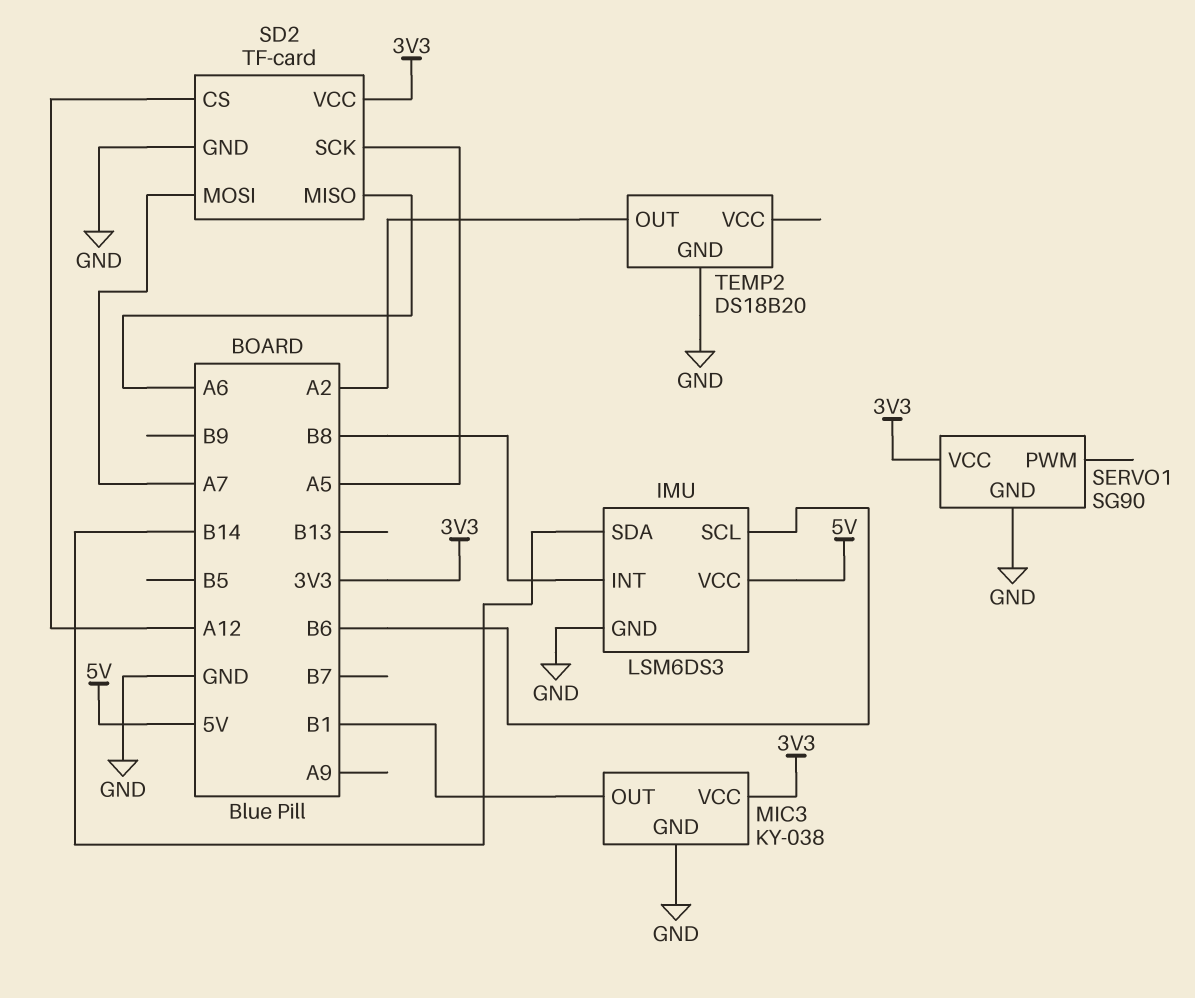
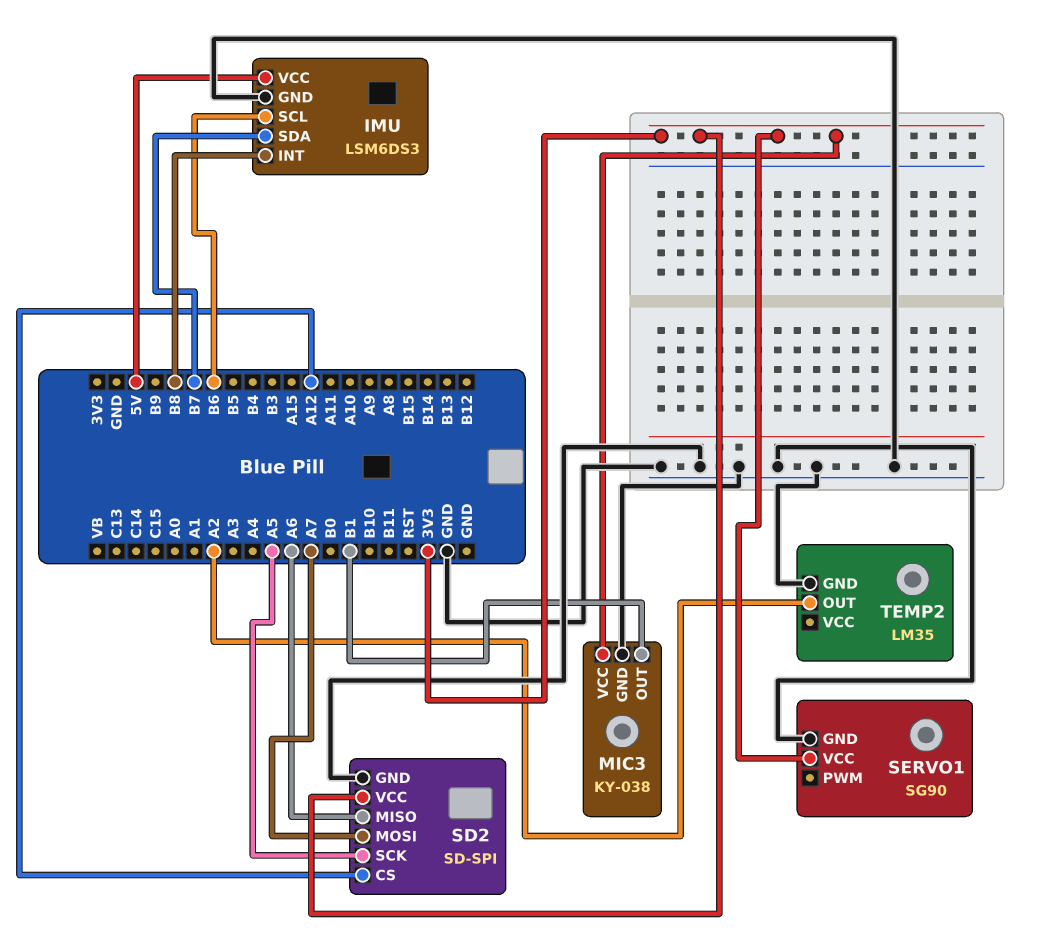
IMU pin SDA: B14 -> B7
SD2: TF-card -> SD-SPI
TEMP2: DS18B20 -> LM35

